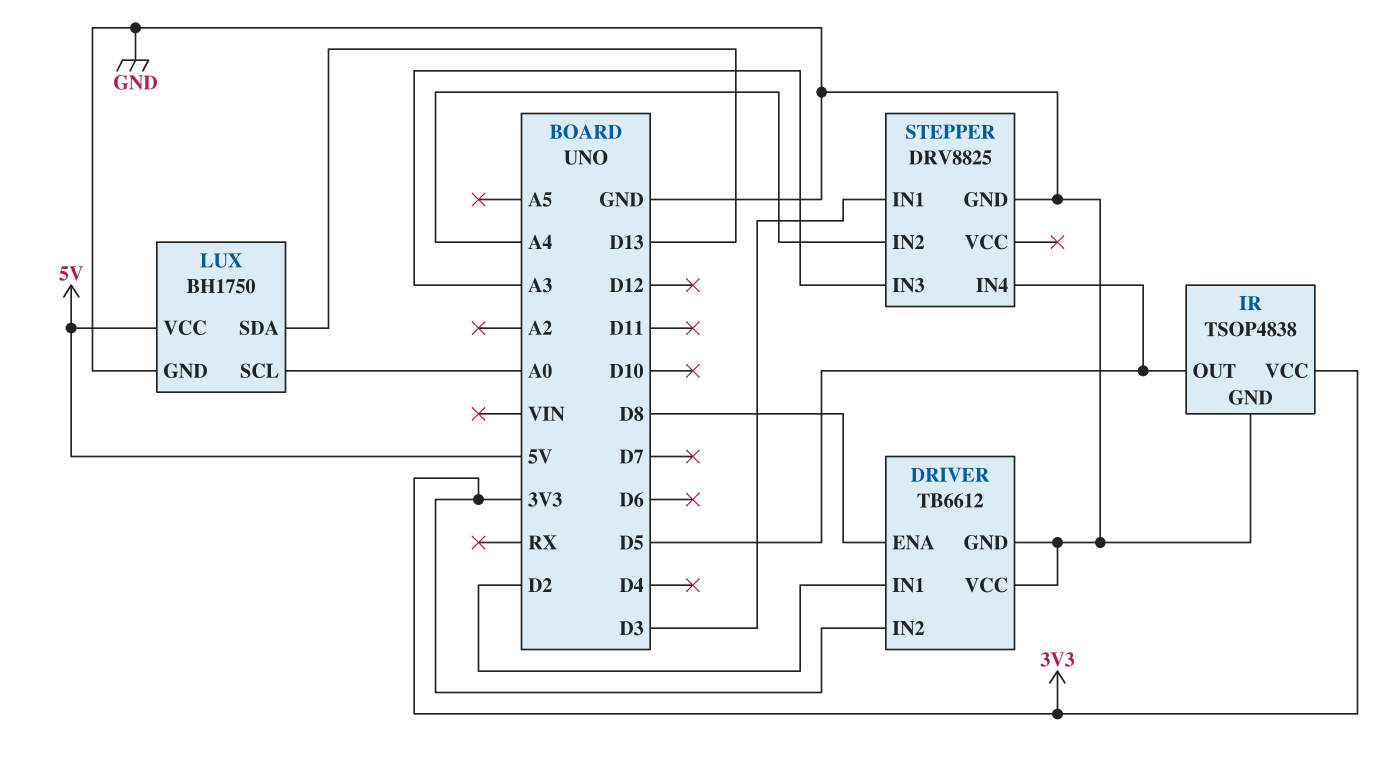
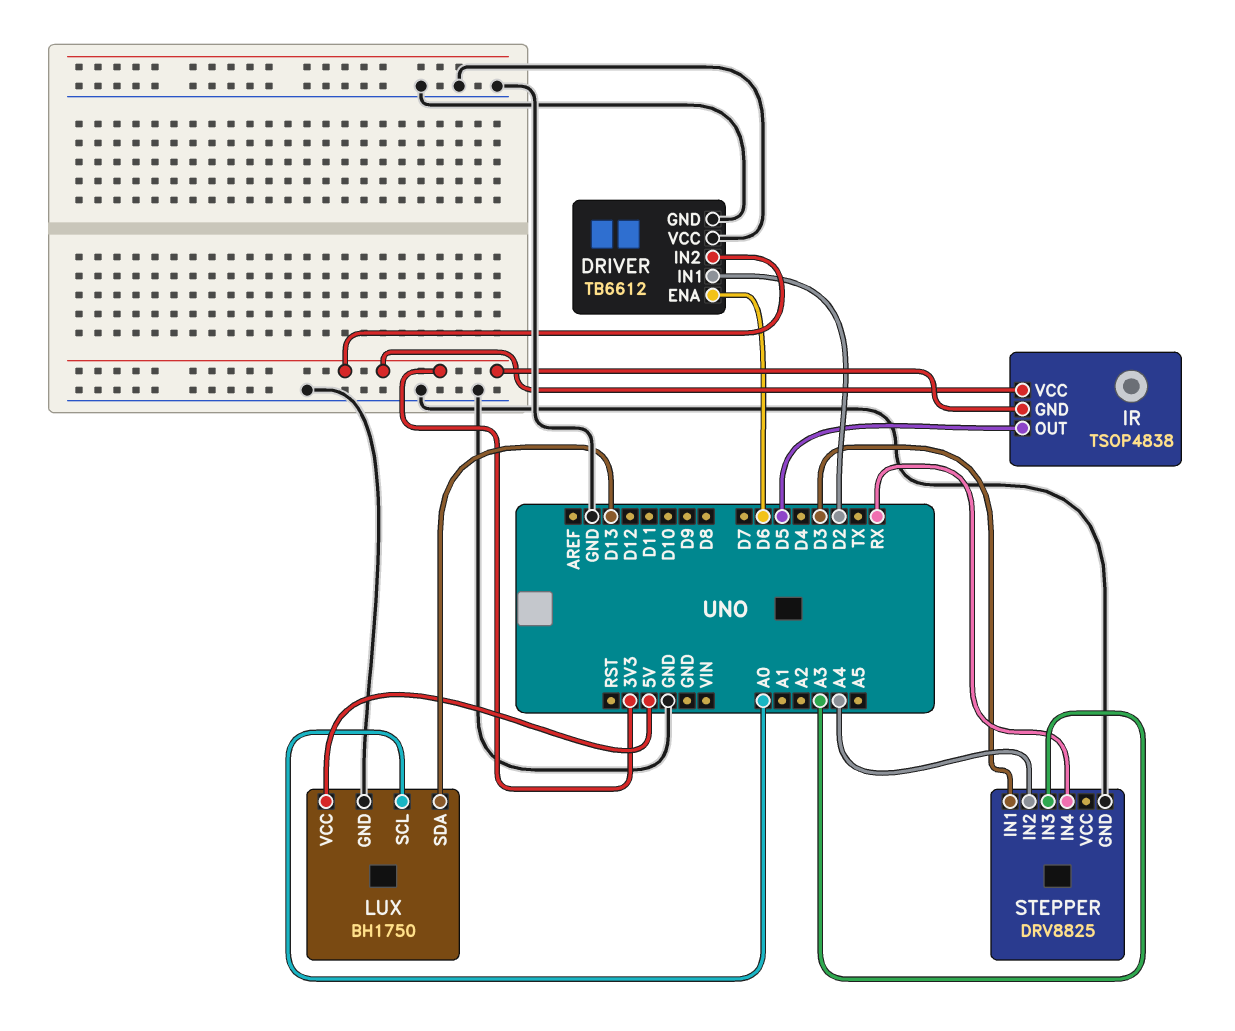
DRIVER pin ENA: D8 -> D6
IR pin GND: GND -> 3V3
STEPPER pin IN4: D5 -> RX

